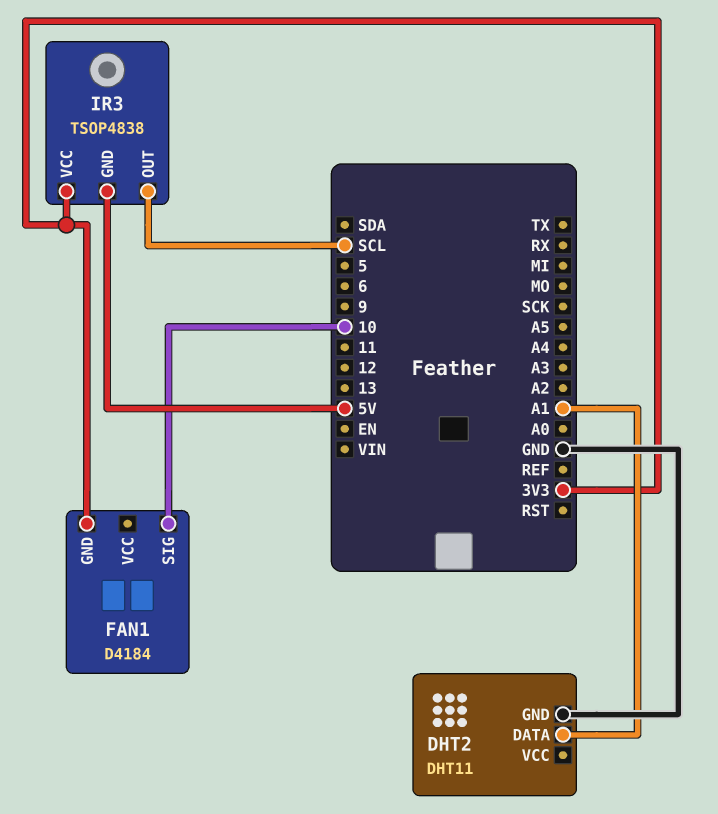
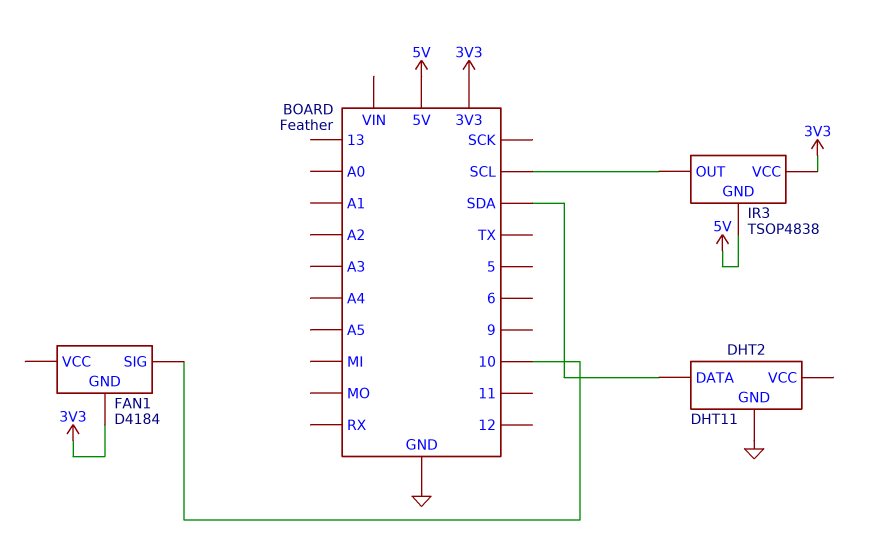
DHT2 pin DATA: A1 -> SDA

